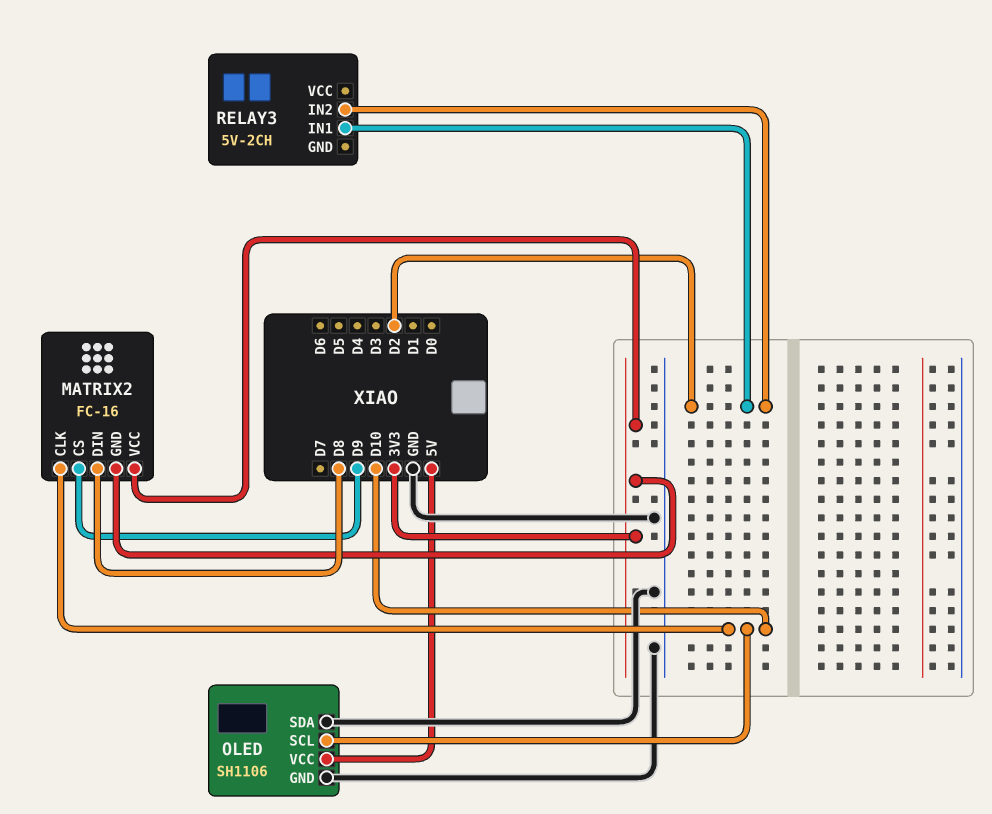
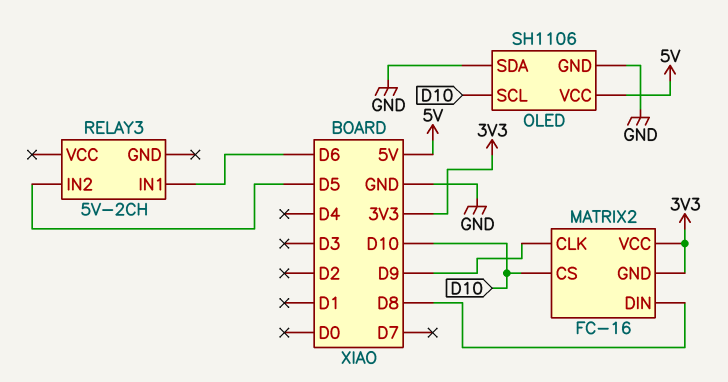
MATRIX2 pin CLK: D10 -> D9
MATRIX2 pin CS: D9 -> D10
RELAY3 pin IN1: D2 -> D6
RELAY3 pin IN2: D2 -> D5

